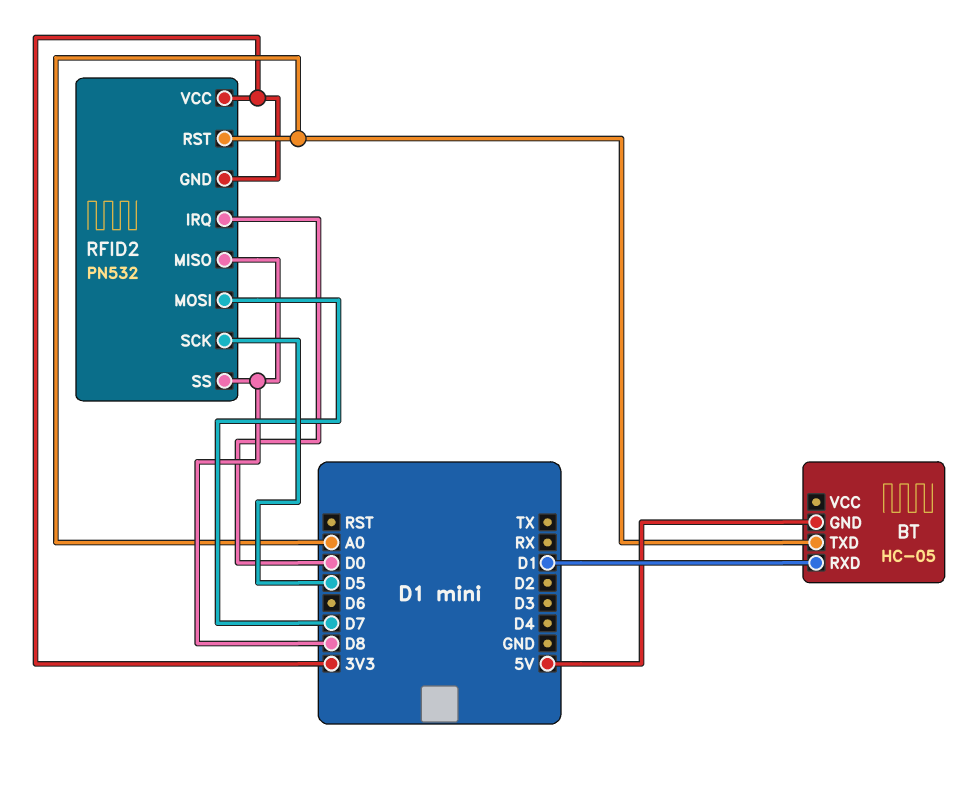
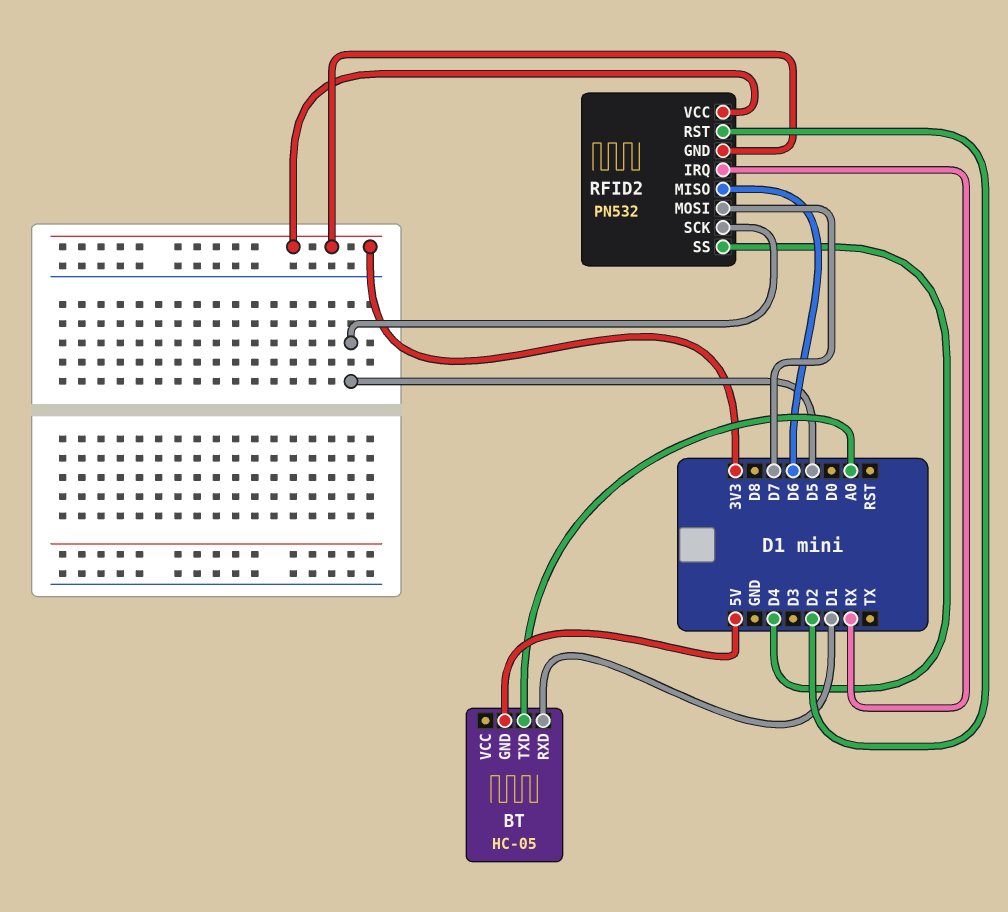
RFID2 pin IRQ: D0 -> RX
RFID2 pin MISO: D8 -> D6
RFID2 pin RST: A0 -> D2
RFID2 pin SS: D8 -> D4

